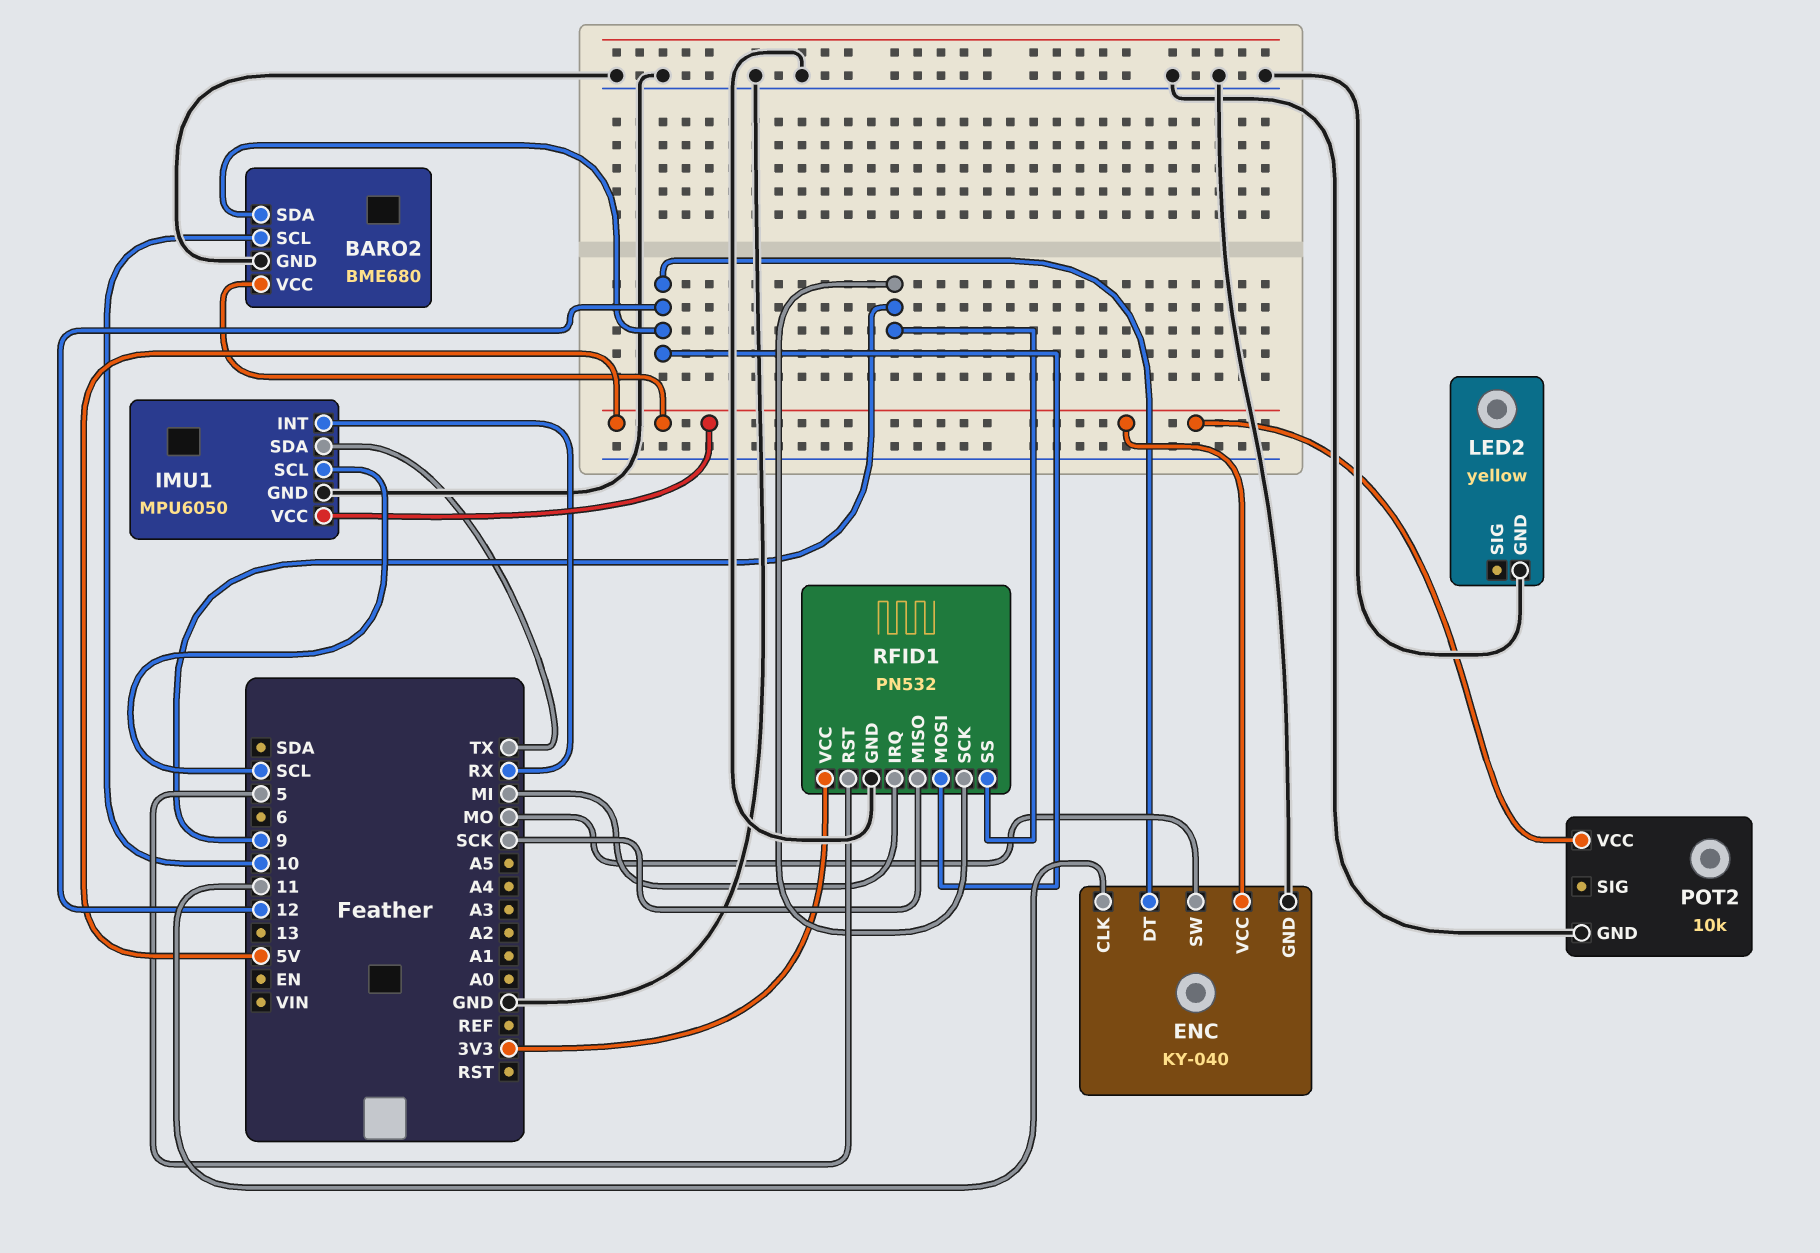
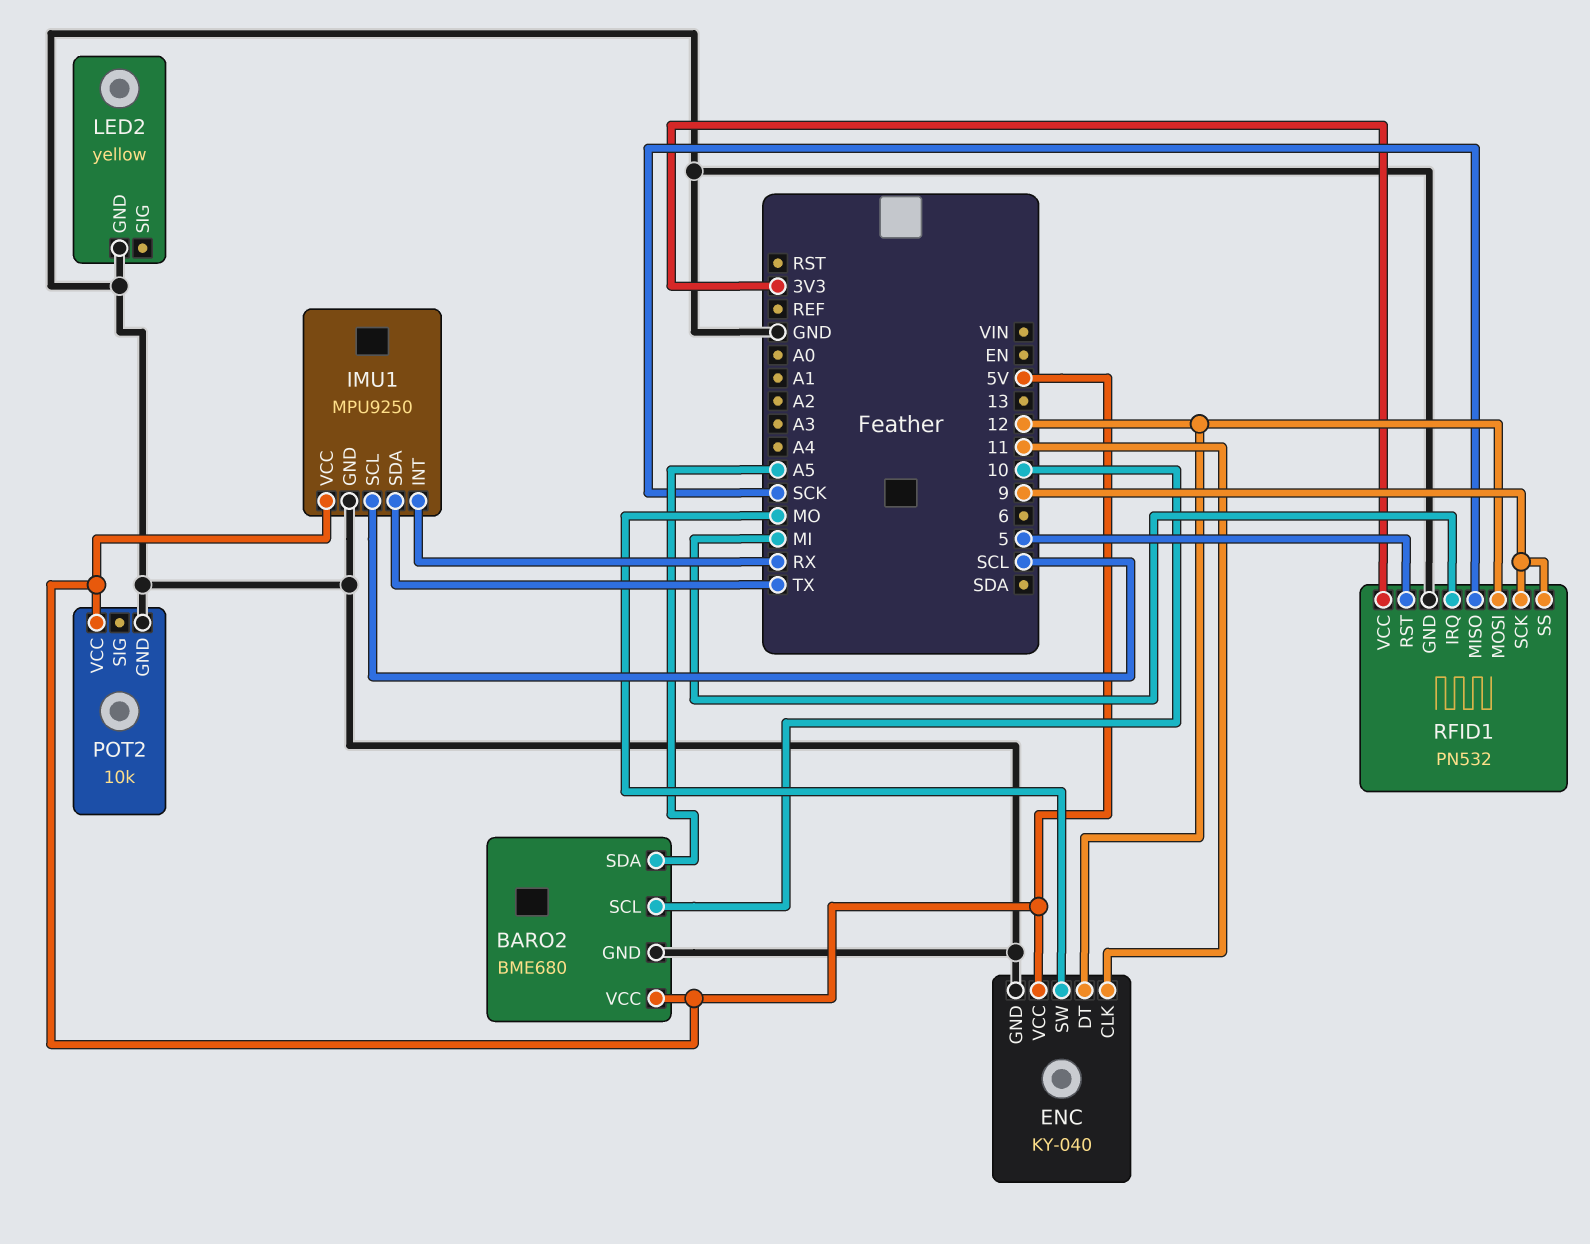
BARO2 pin SDA: 12 -> A5
IMU1: MPU6050 -> MPU9250

